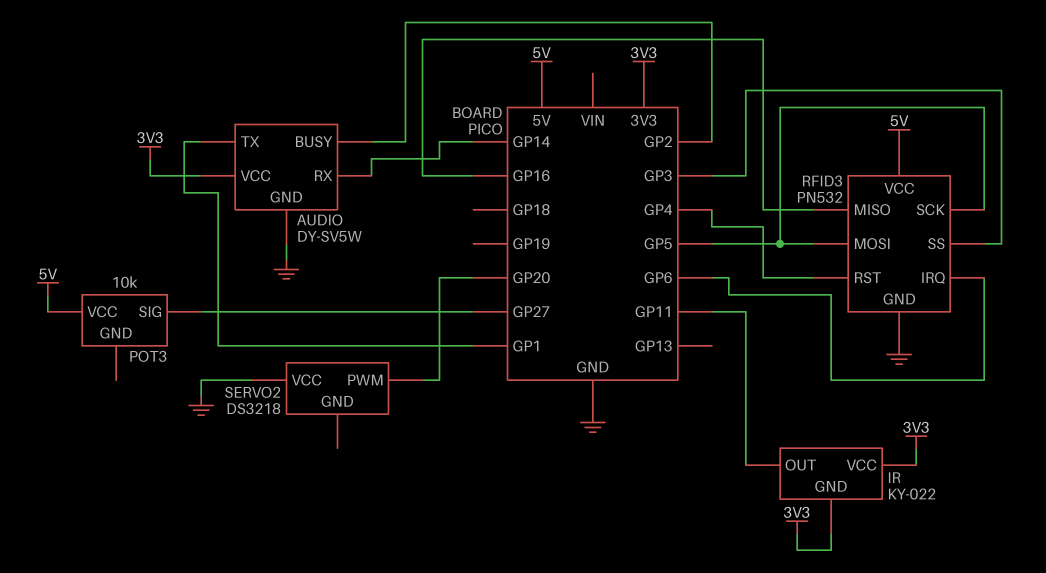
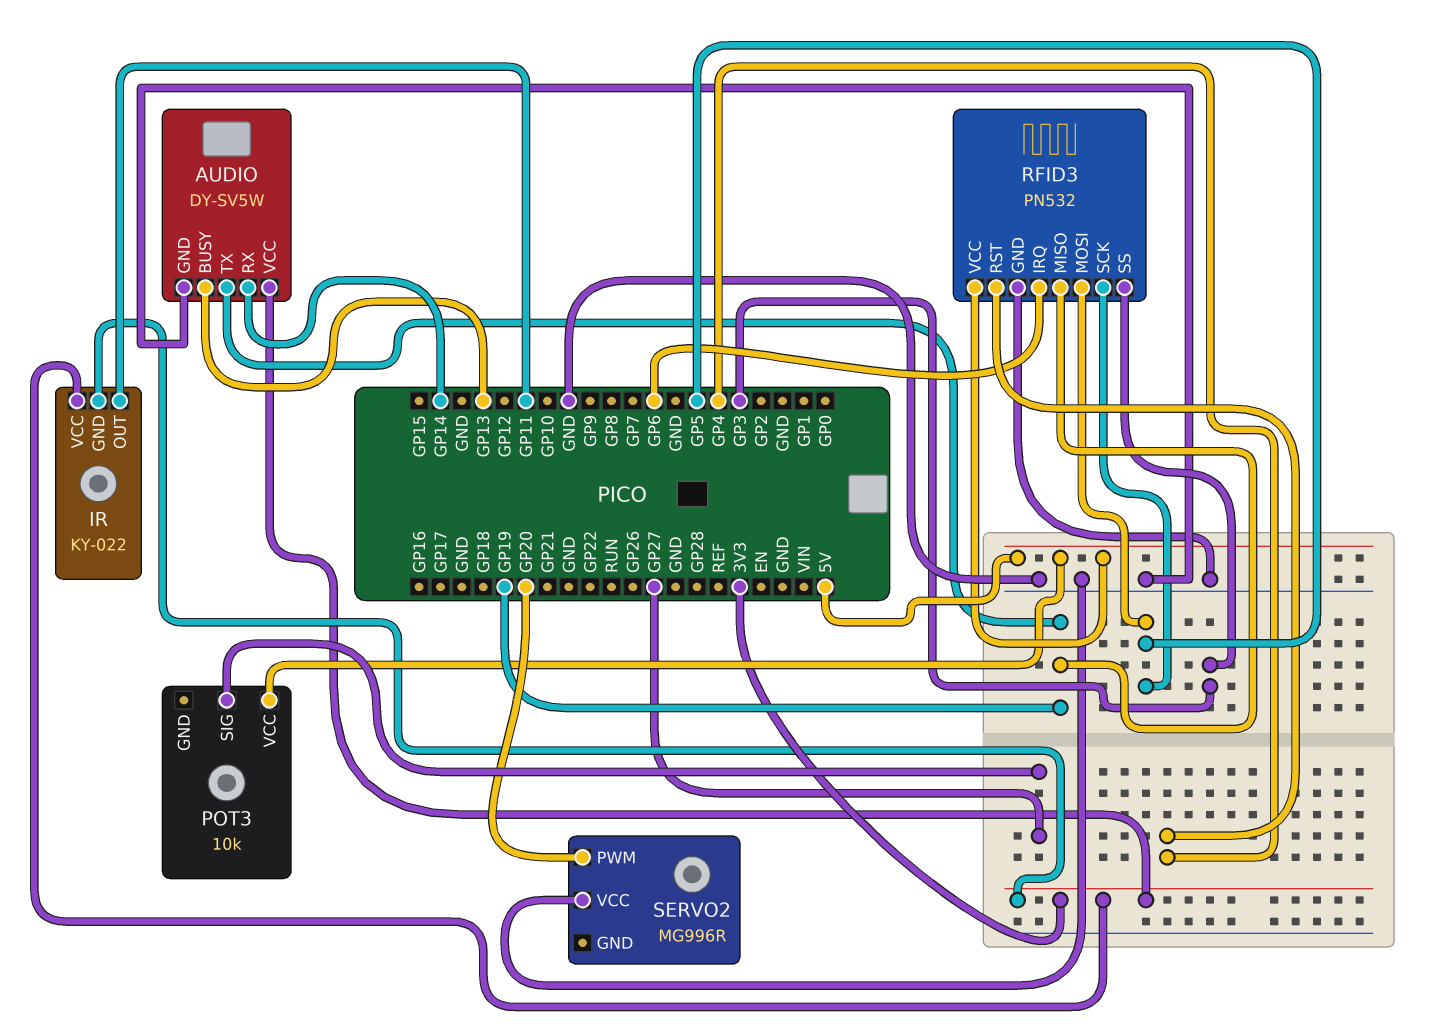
AUDIO pin BUSY: GP2 -> GP13
AUDIO pin TX: GP1 -> GP19
RFID3 pin MISO: GP16 -> GP19
SERVO2: DS3218 -> MG996R

